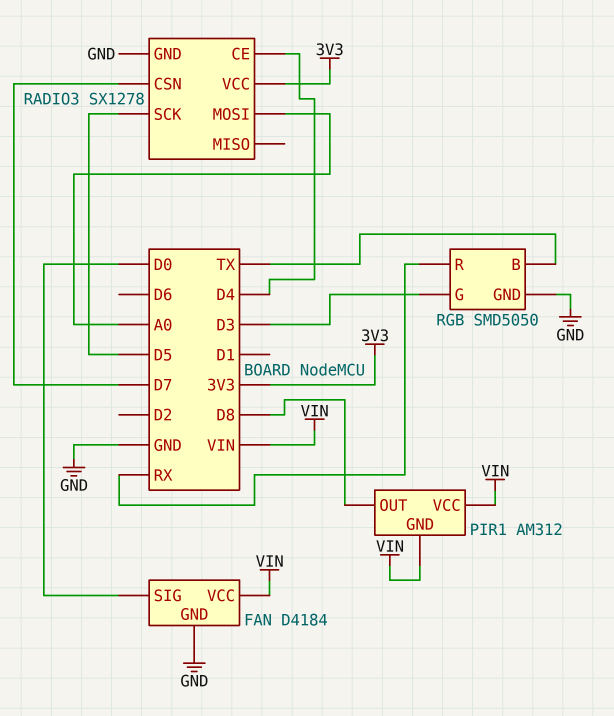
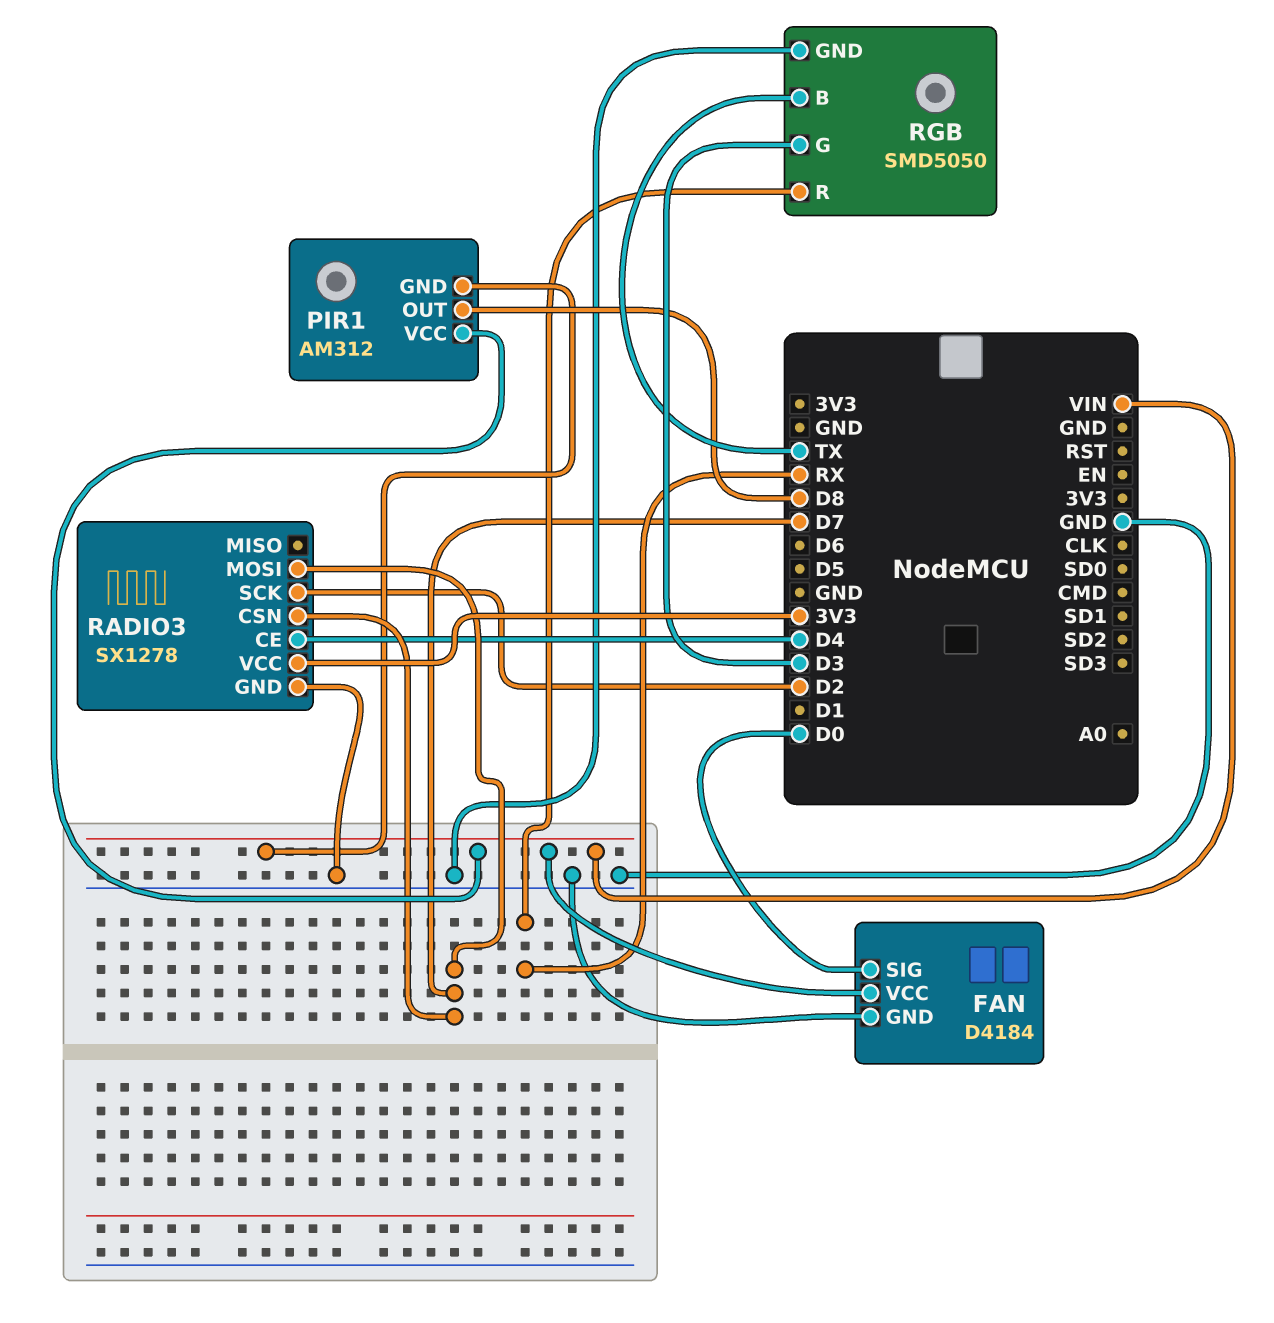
RADIO3 pin MOSI: A0 -> D7
RADIO3 pin SCK: D5 -> D2

